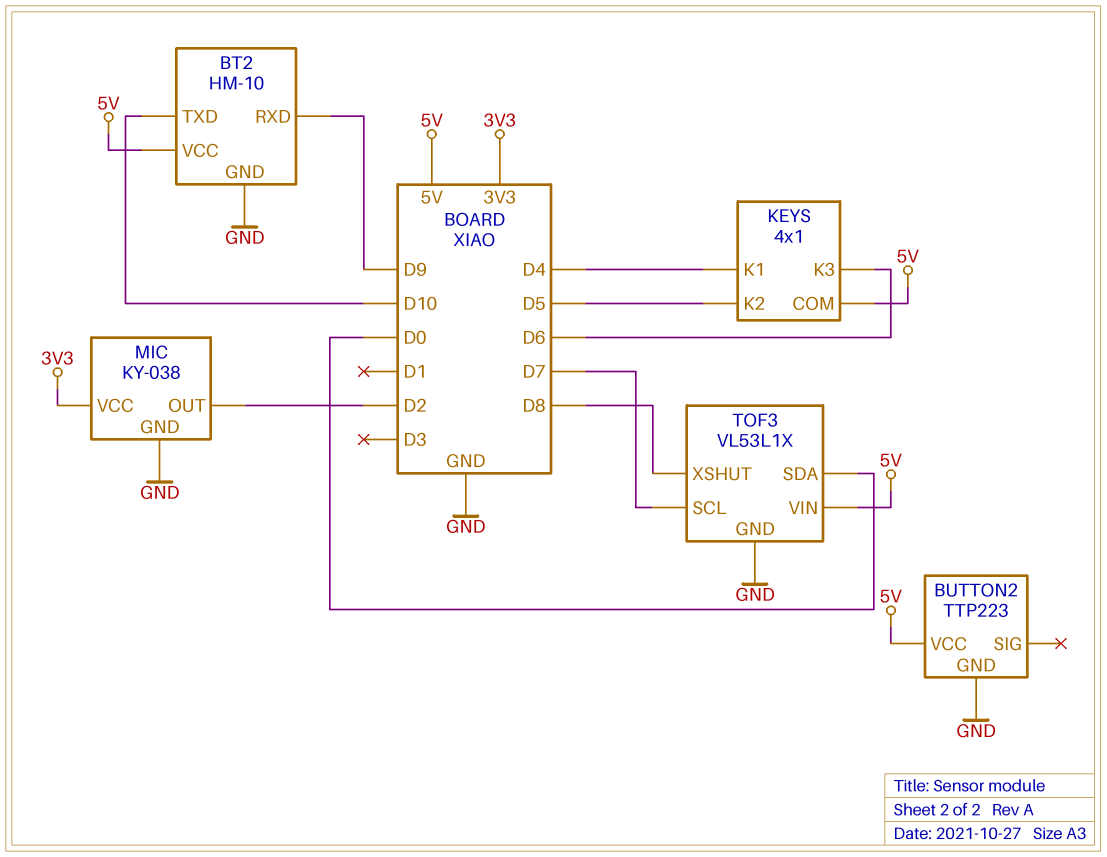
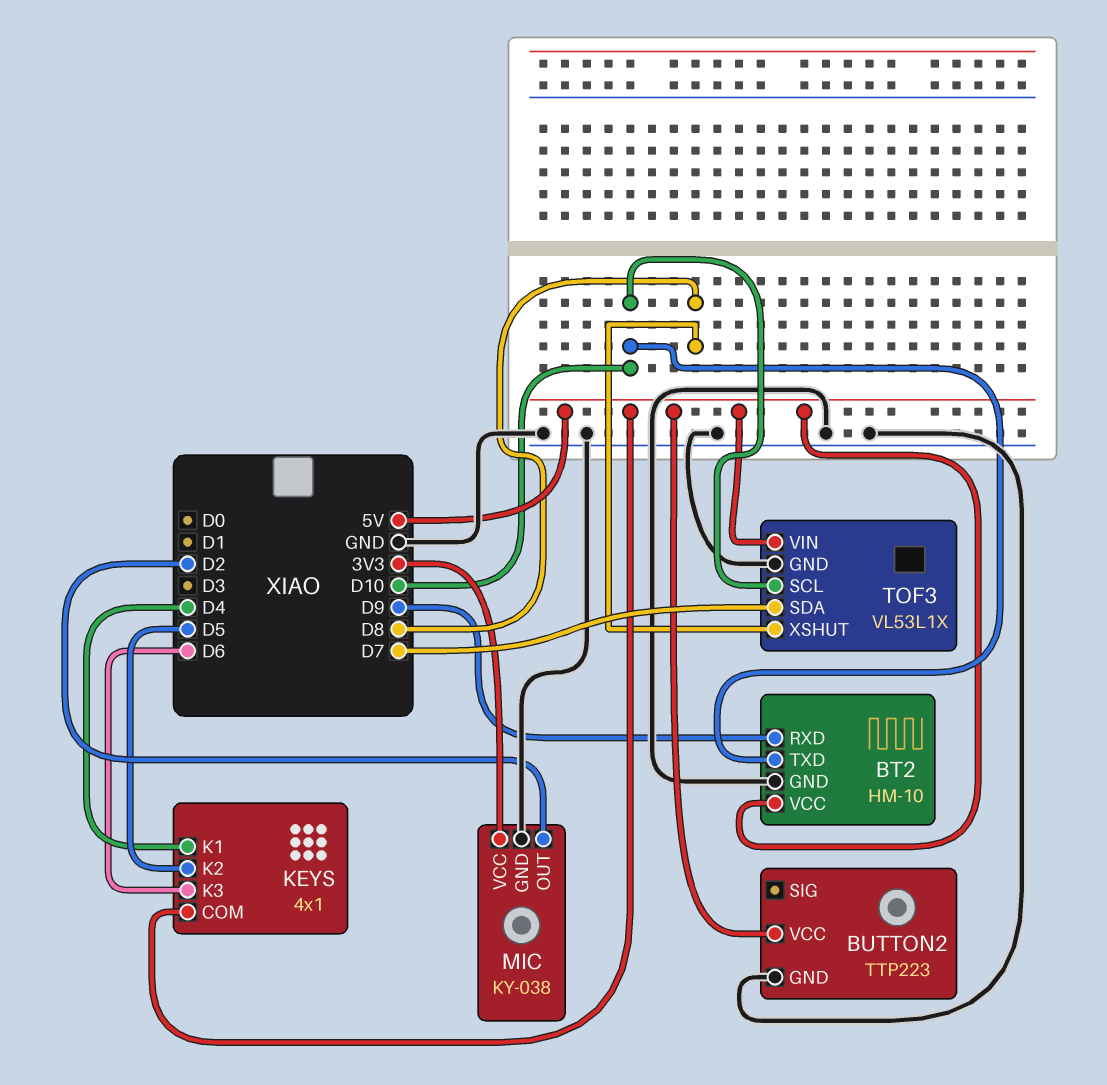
TOF3 pin SCL: D7 -> D10
TOF3 pin SDA: D0 -> D7

